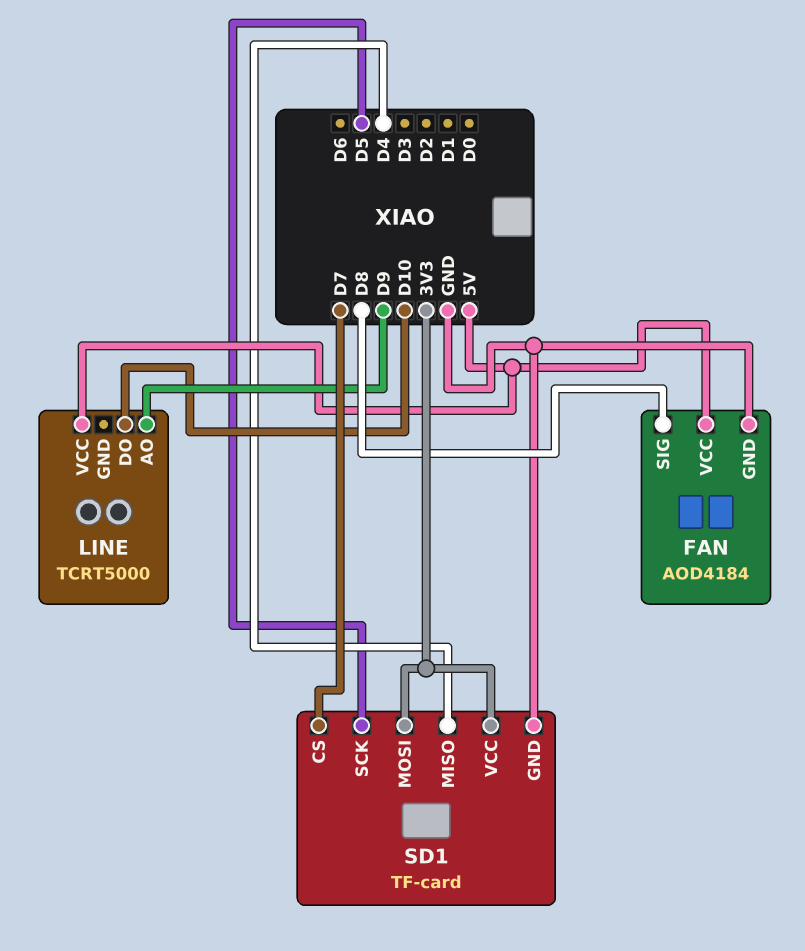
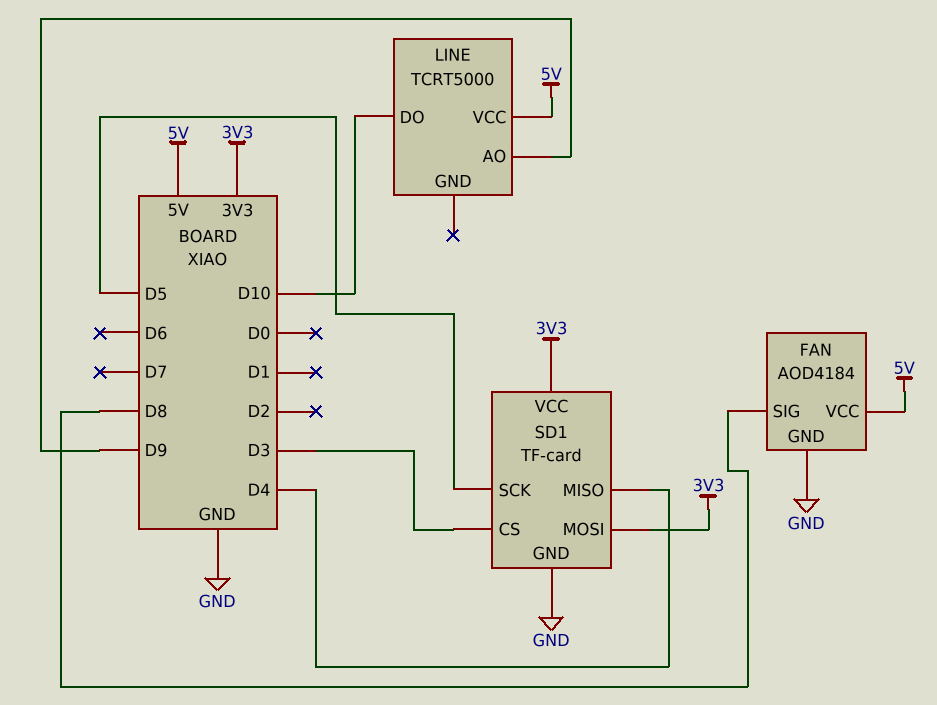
SD1 pin CS: D7 -> D3

